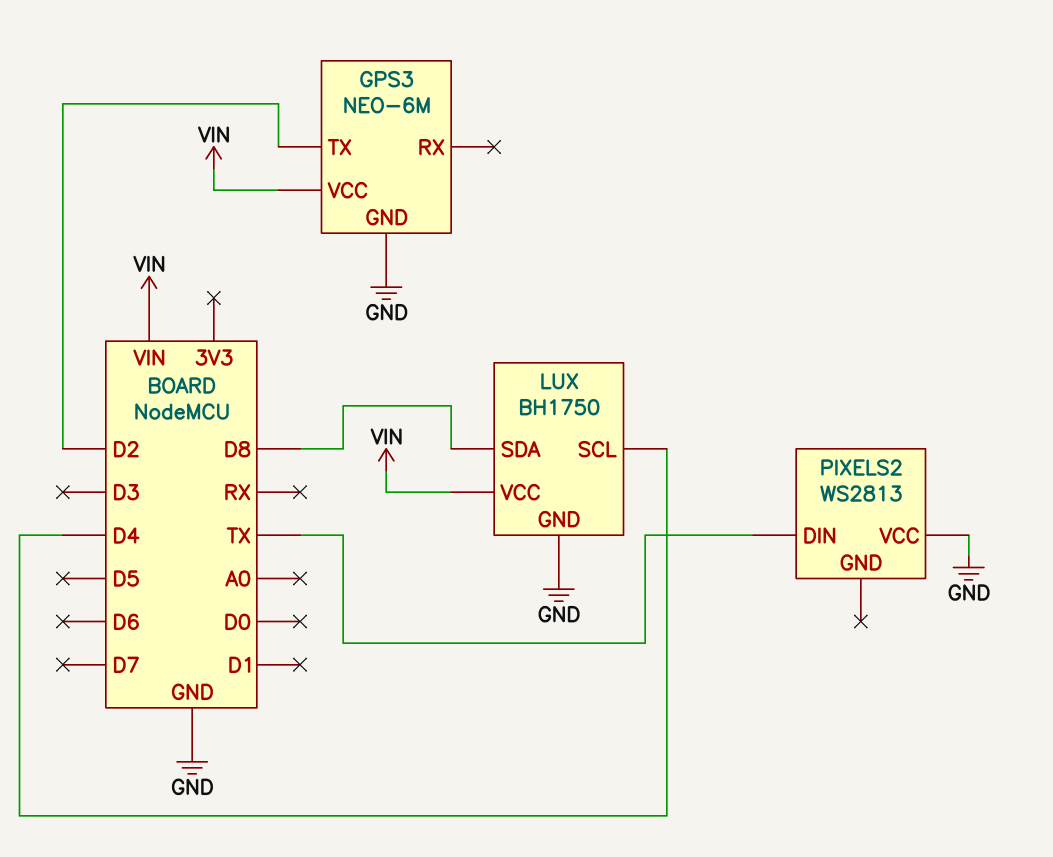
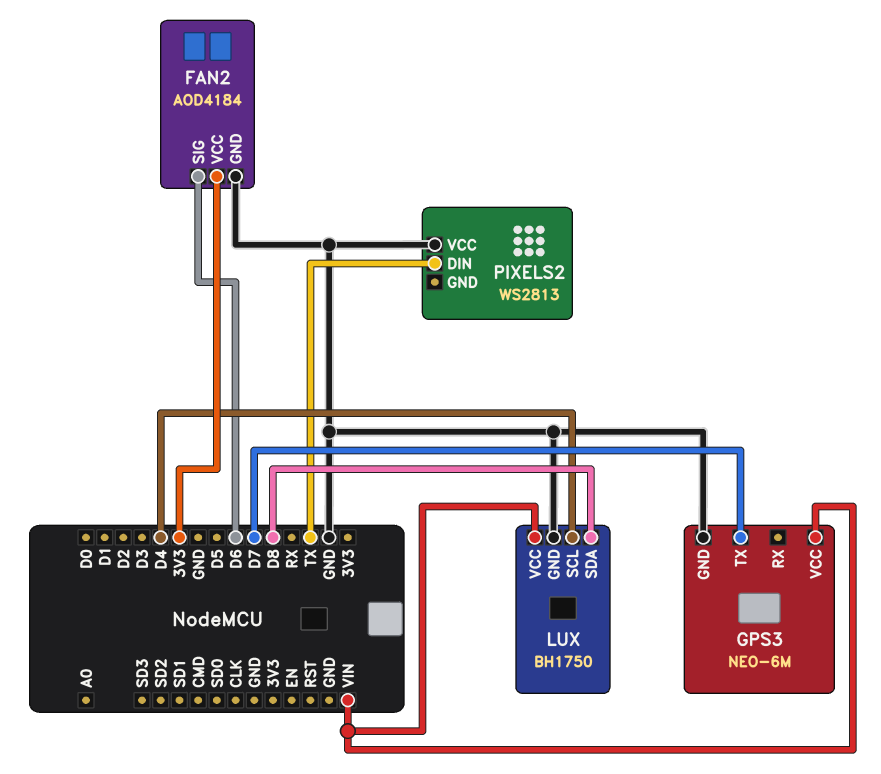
FAN2: none -> AOD4184
FAN2 pin GND: none -> GND
FAN2 pin SIG: none -> D6
FAN2 pin VCC: none -> 3V3
GPS3 pin TX: D2 -> D7

